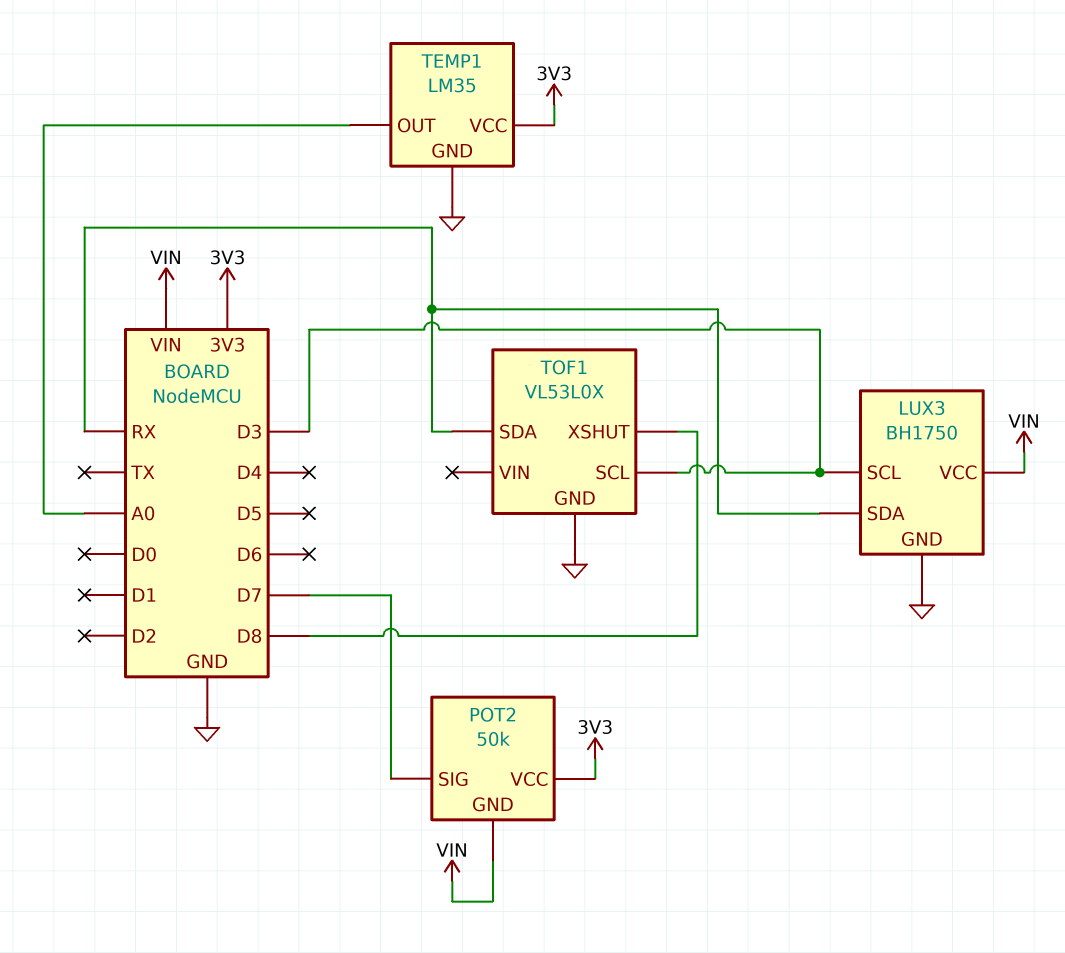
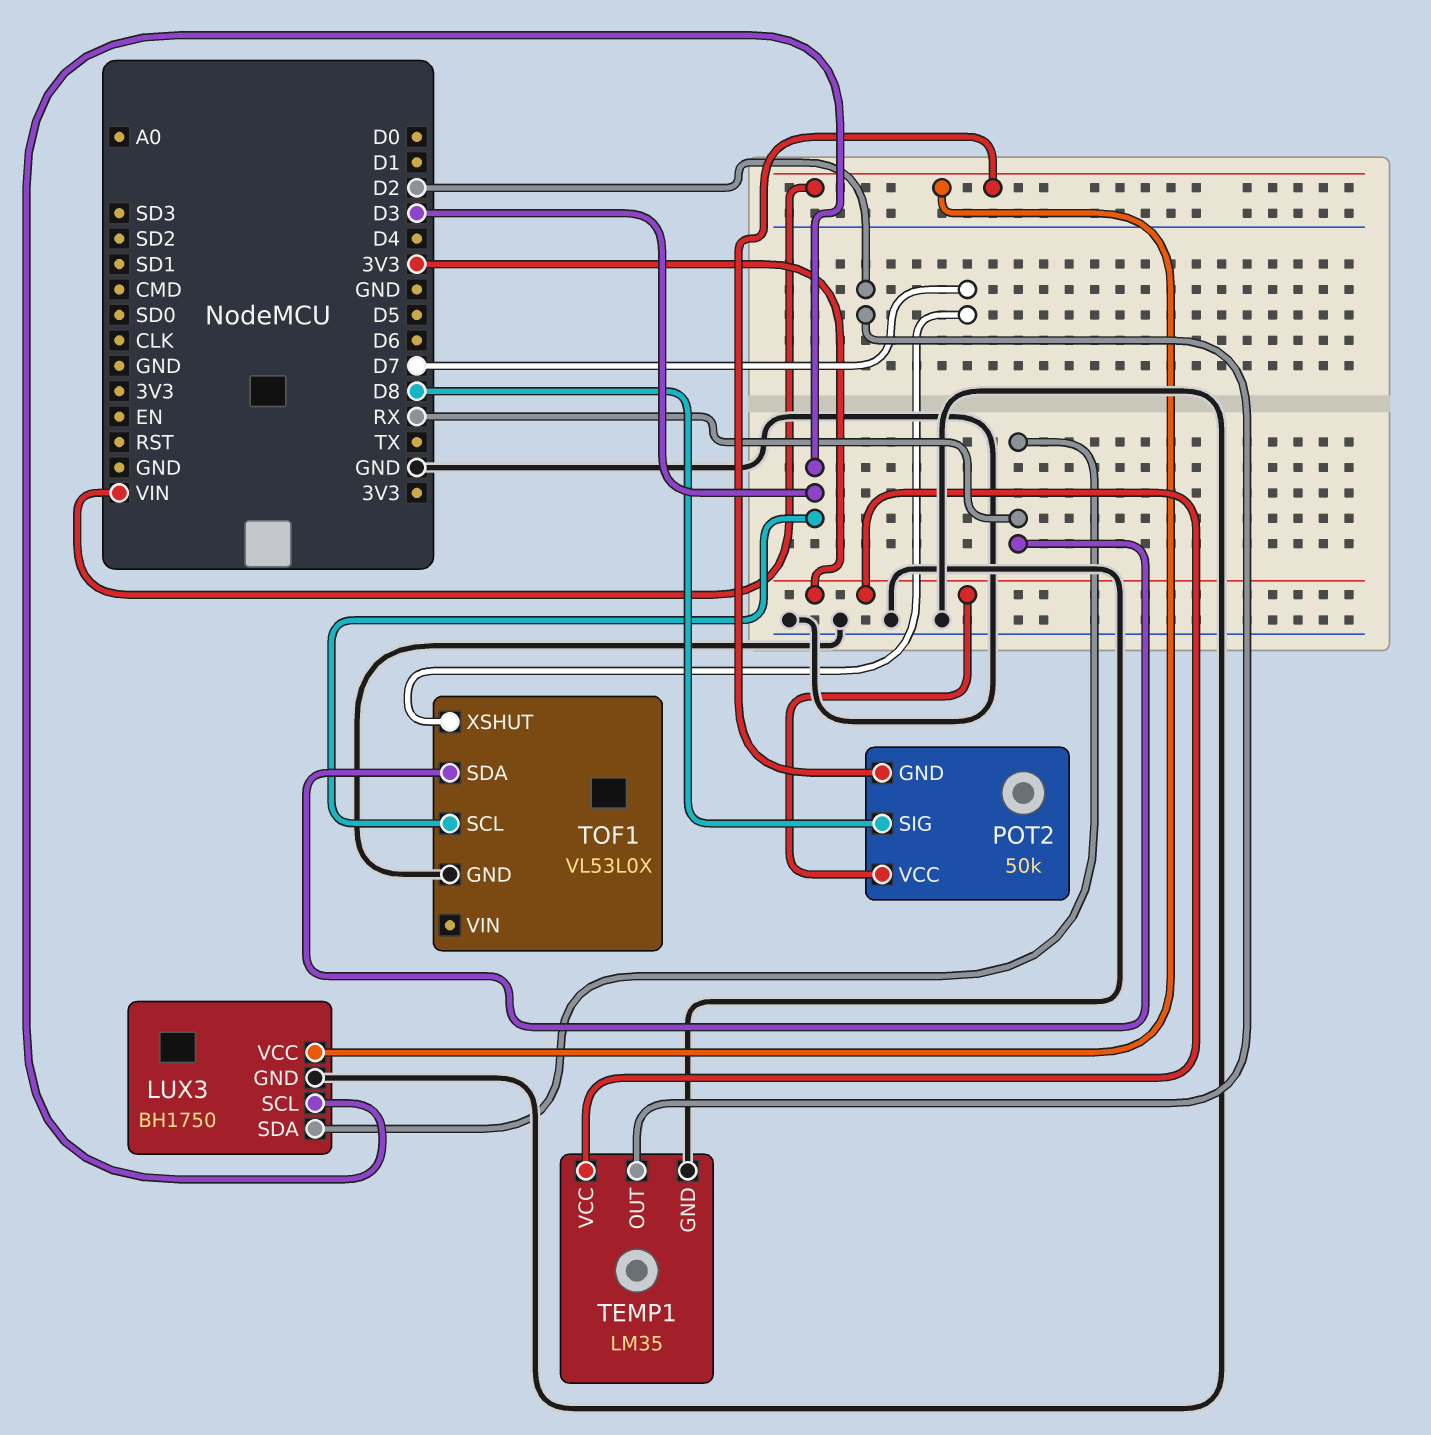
POT2 pin SIG: D7 -> D8
TEMP1 pin OUT: A0 -> D2
TOF1 pin XSHUT: D8 -> D7

